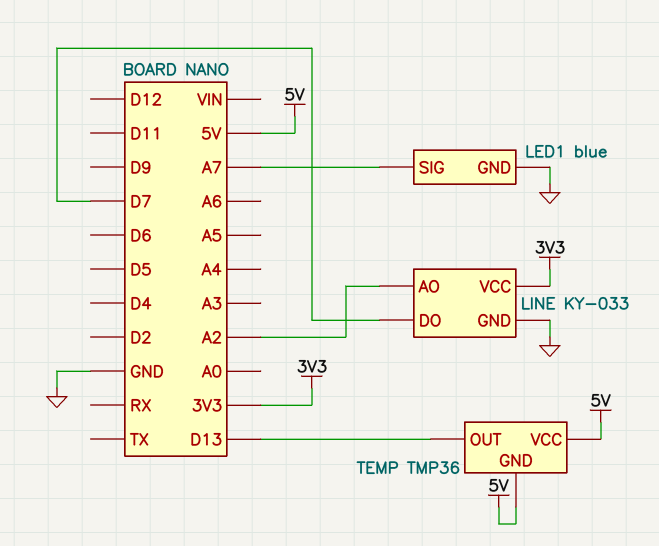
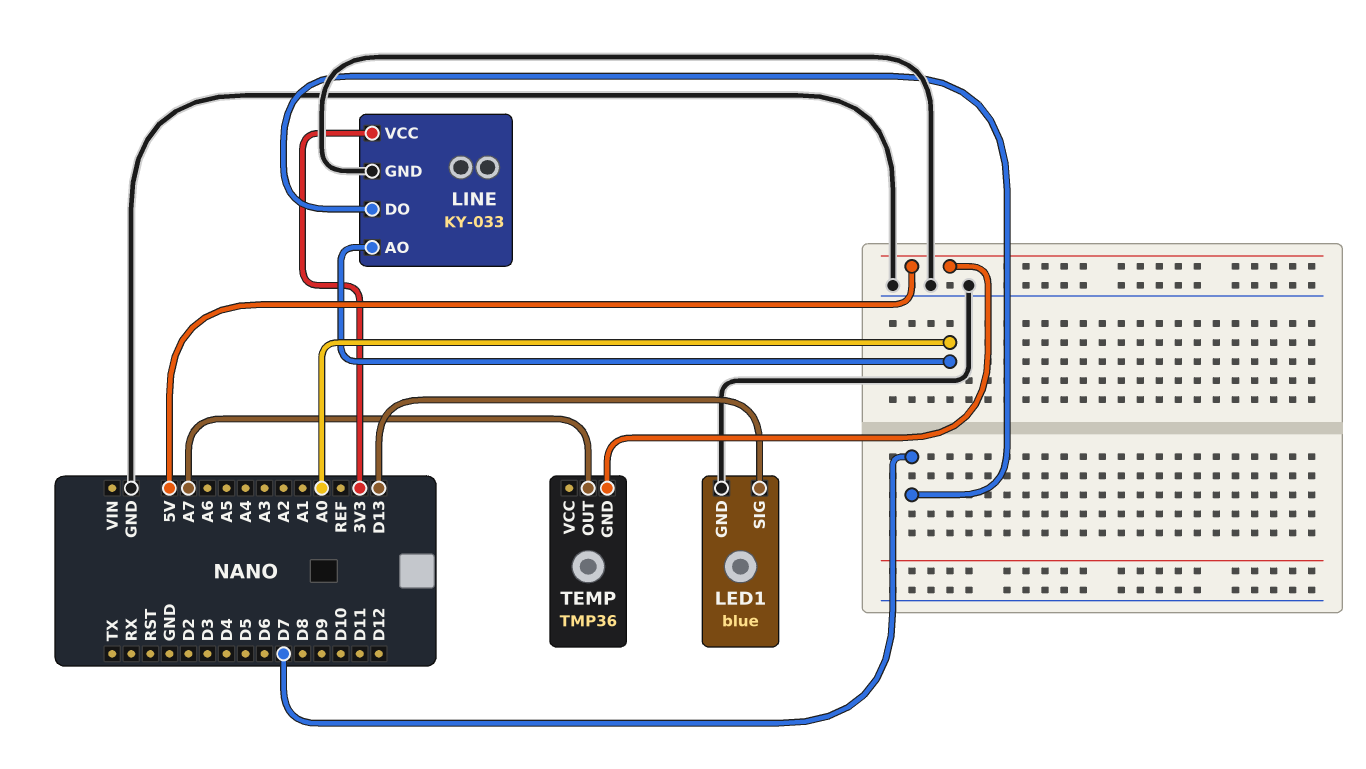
LED1 pin SIG: A7 -> D13
LINE pin AO: A2 -> A0
TEMP pin OUT: D13 -> A7
TEMP pin VCC: 5V -> none

